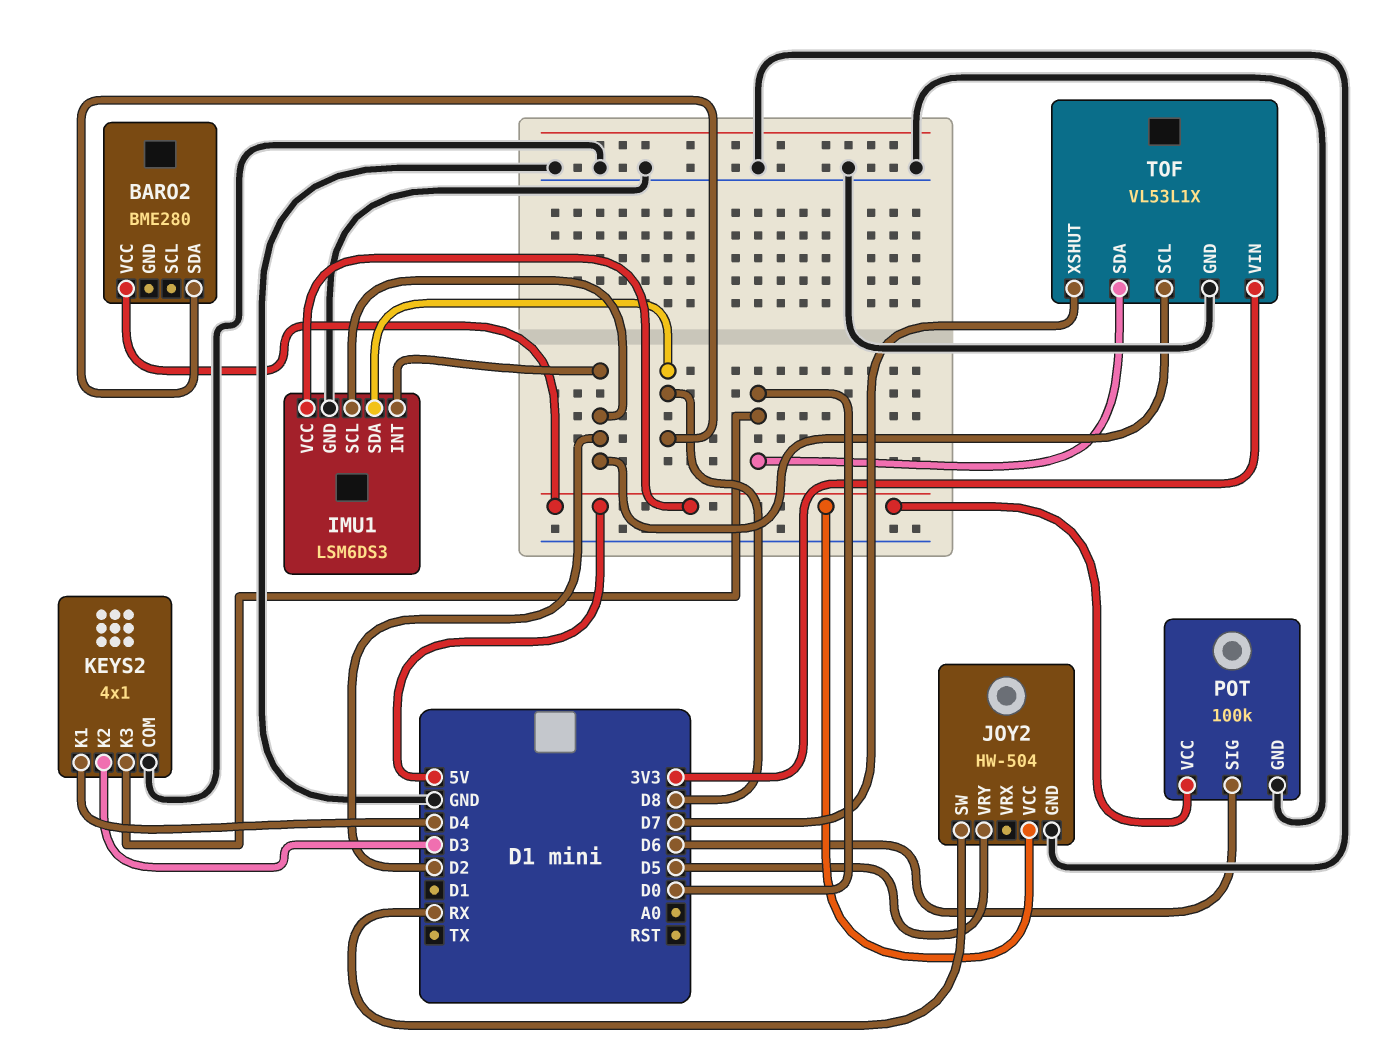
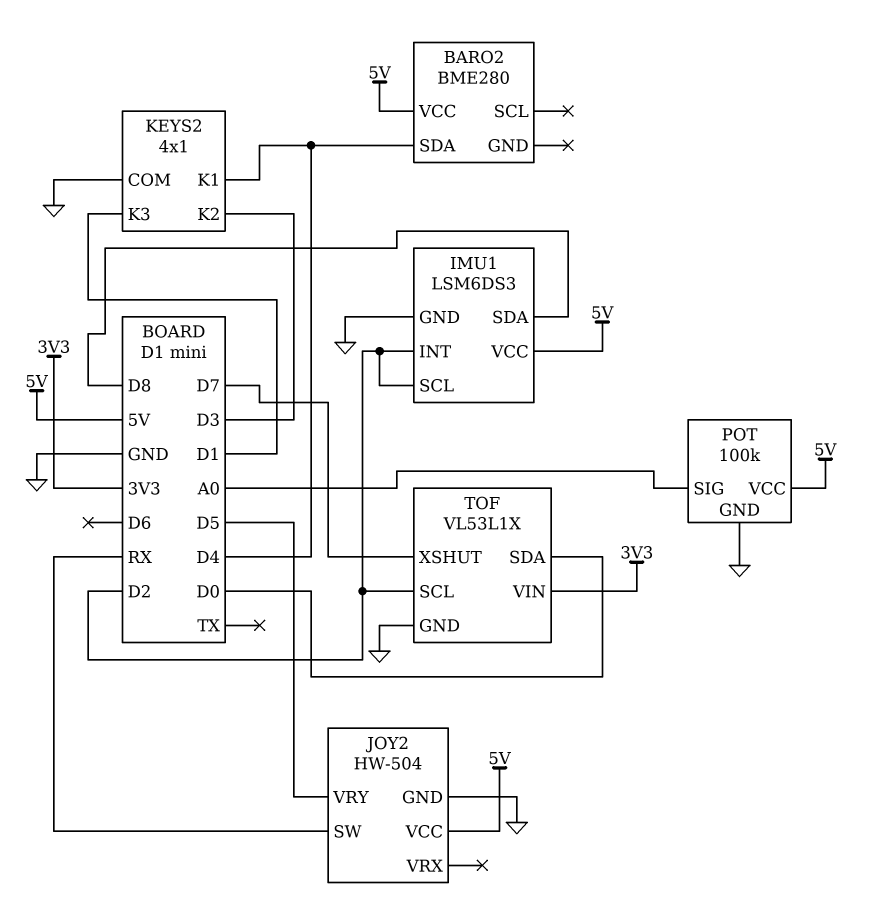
BARO2 pin SDA: D8 -> D4
KEYS2 pin K3: D0 -> D1
POT pin SIG: D6 -> A0

